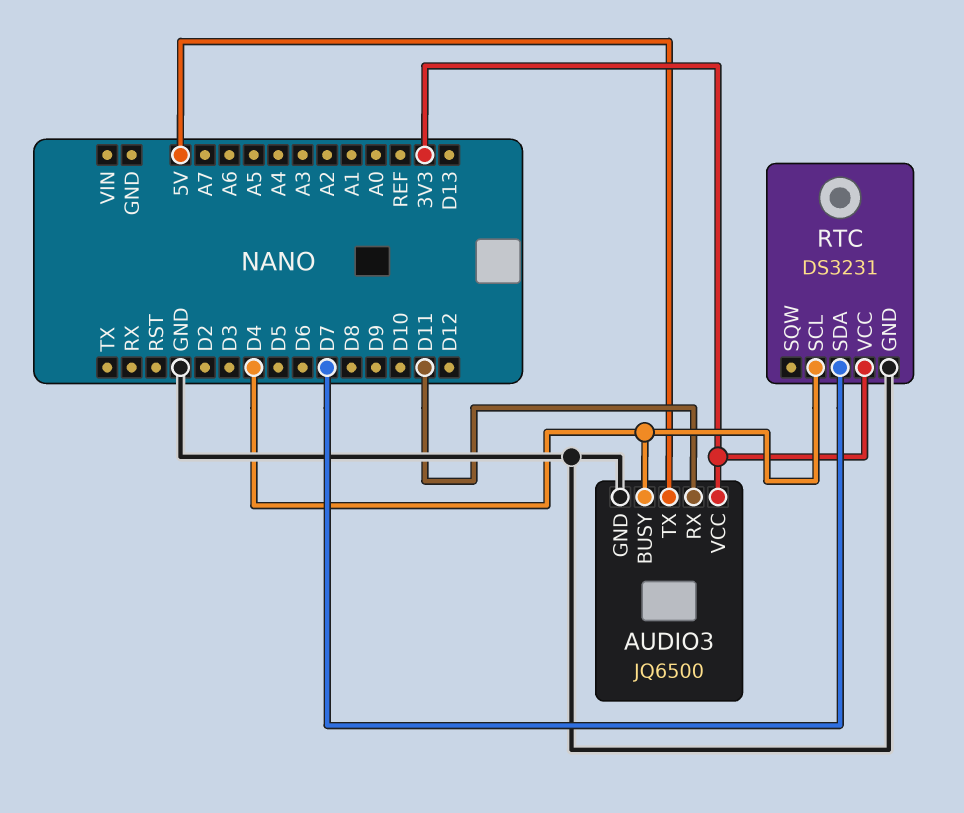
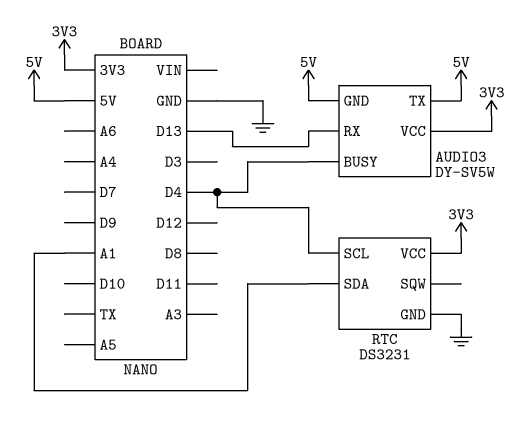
AUDIO3: JQ6500 -> DY-SV5W
AUDIO3 pin GND: GND -> 5V
AUDIO3 pin RX: D11 -> D13
RTC pin SDA: D7 -> A1

